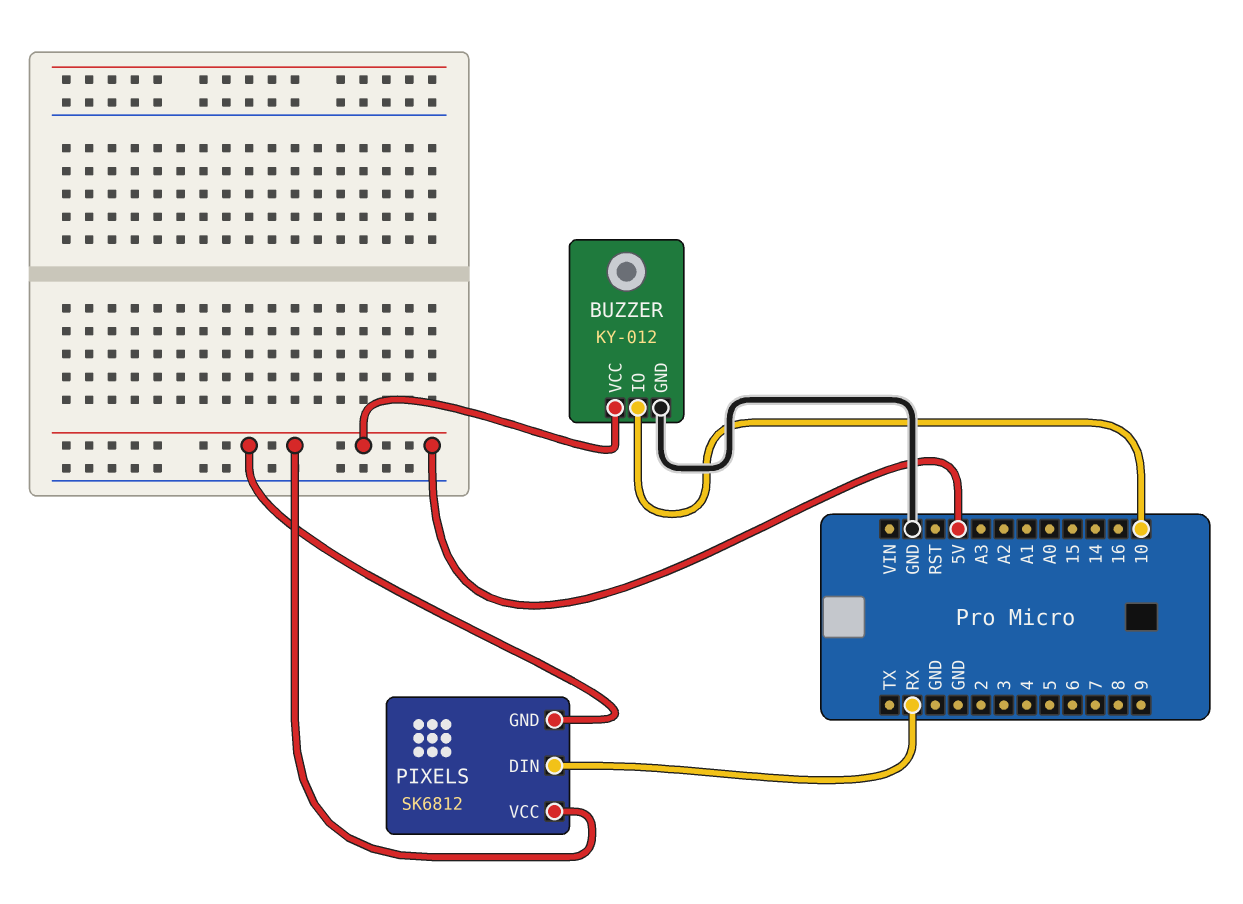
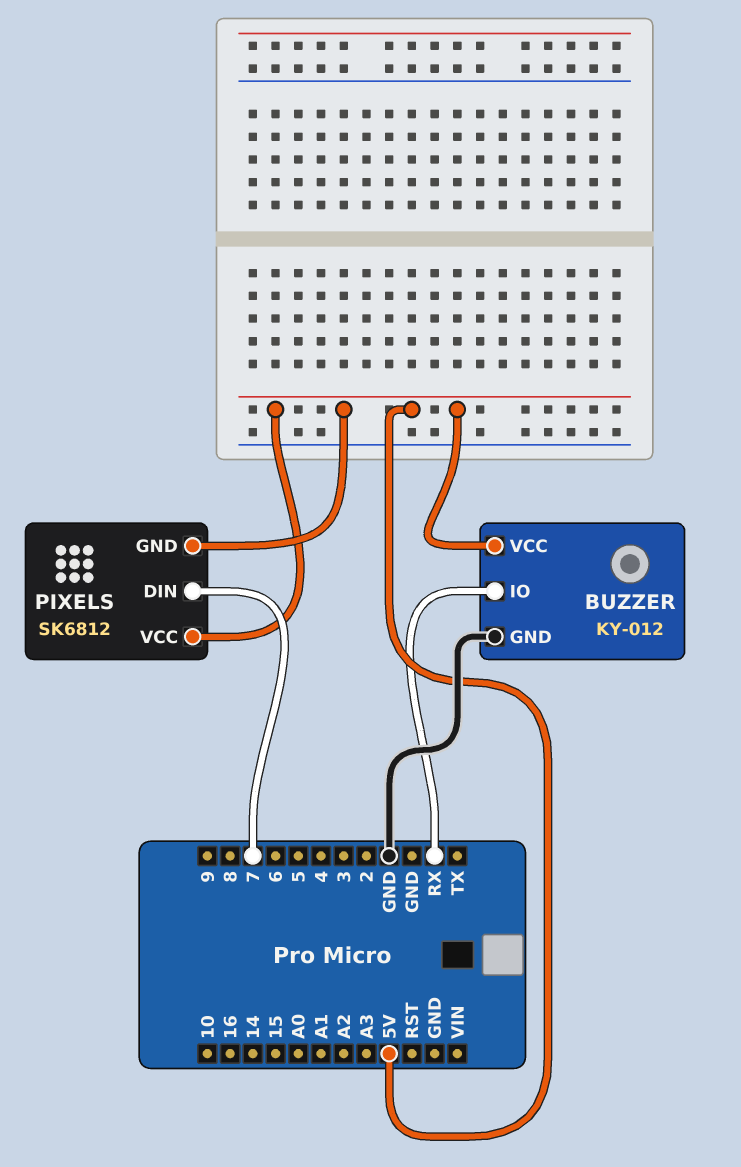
BUZZER pin IO: 10 -> RX
PIXELS pin DIN: RX -> 7

